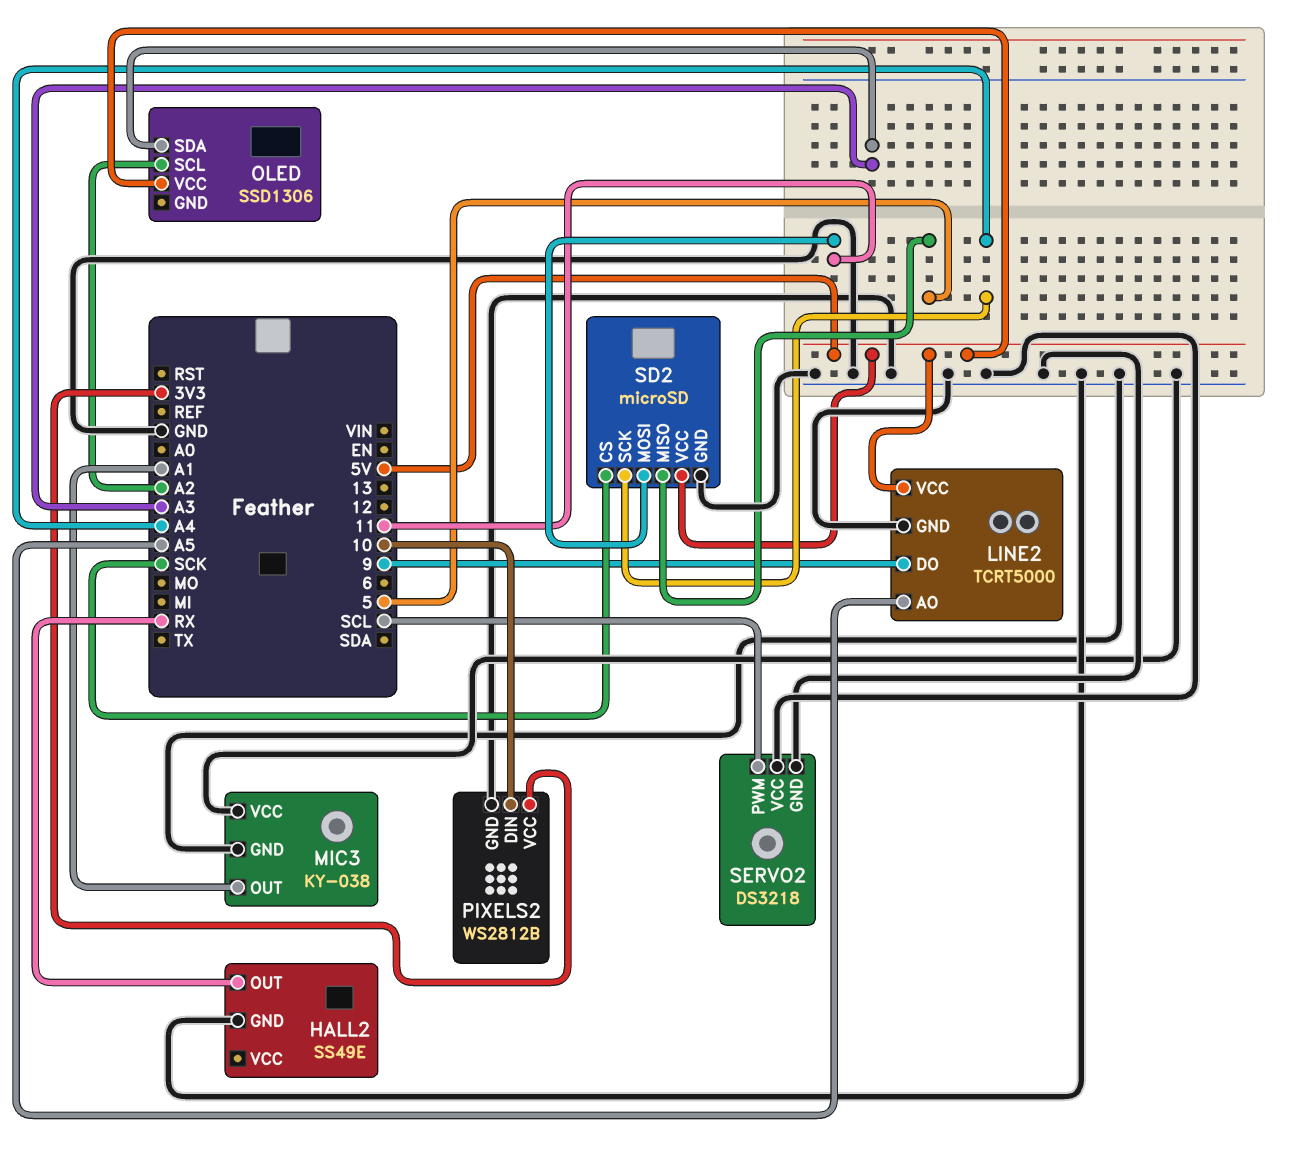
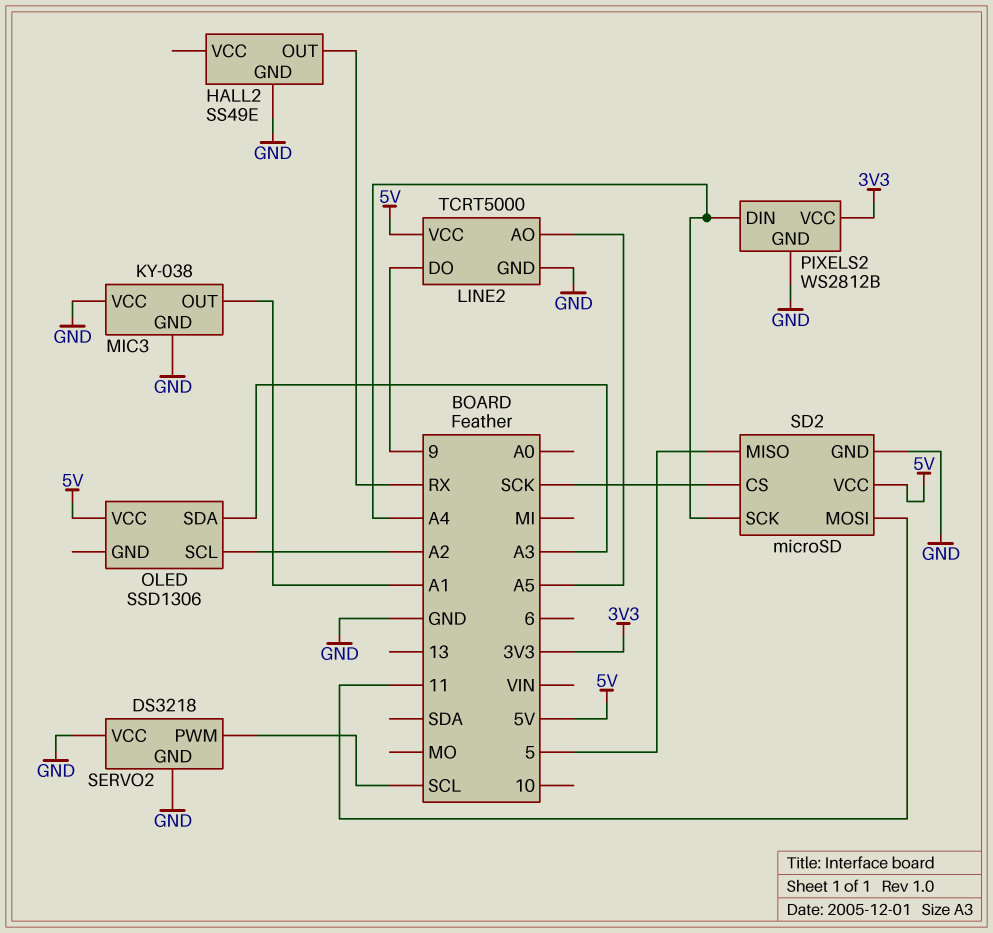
PIXELS2 pin DIN: 10 -> A4

